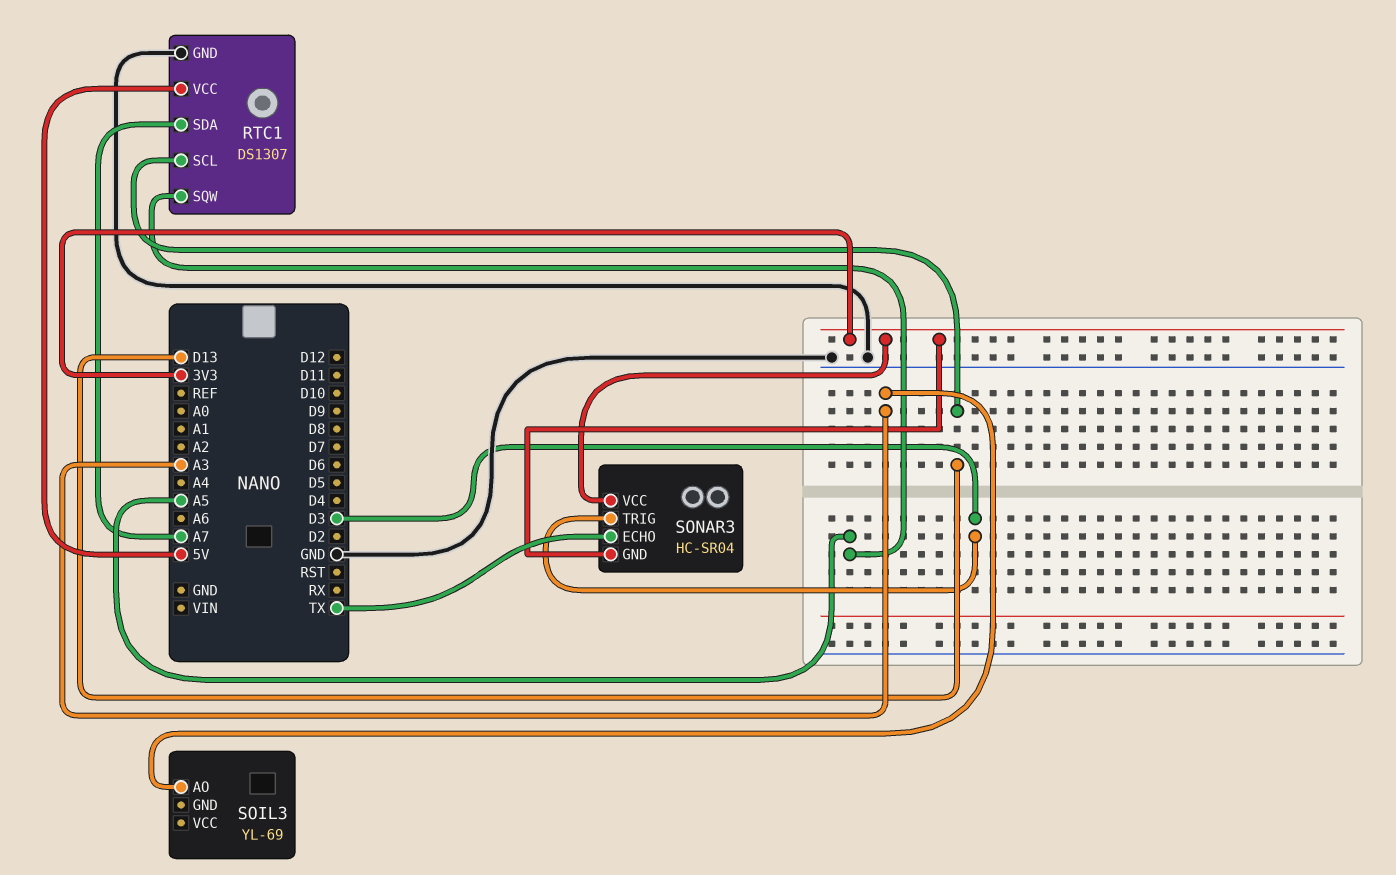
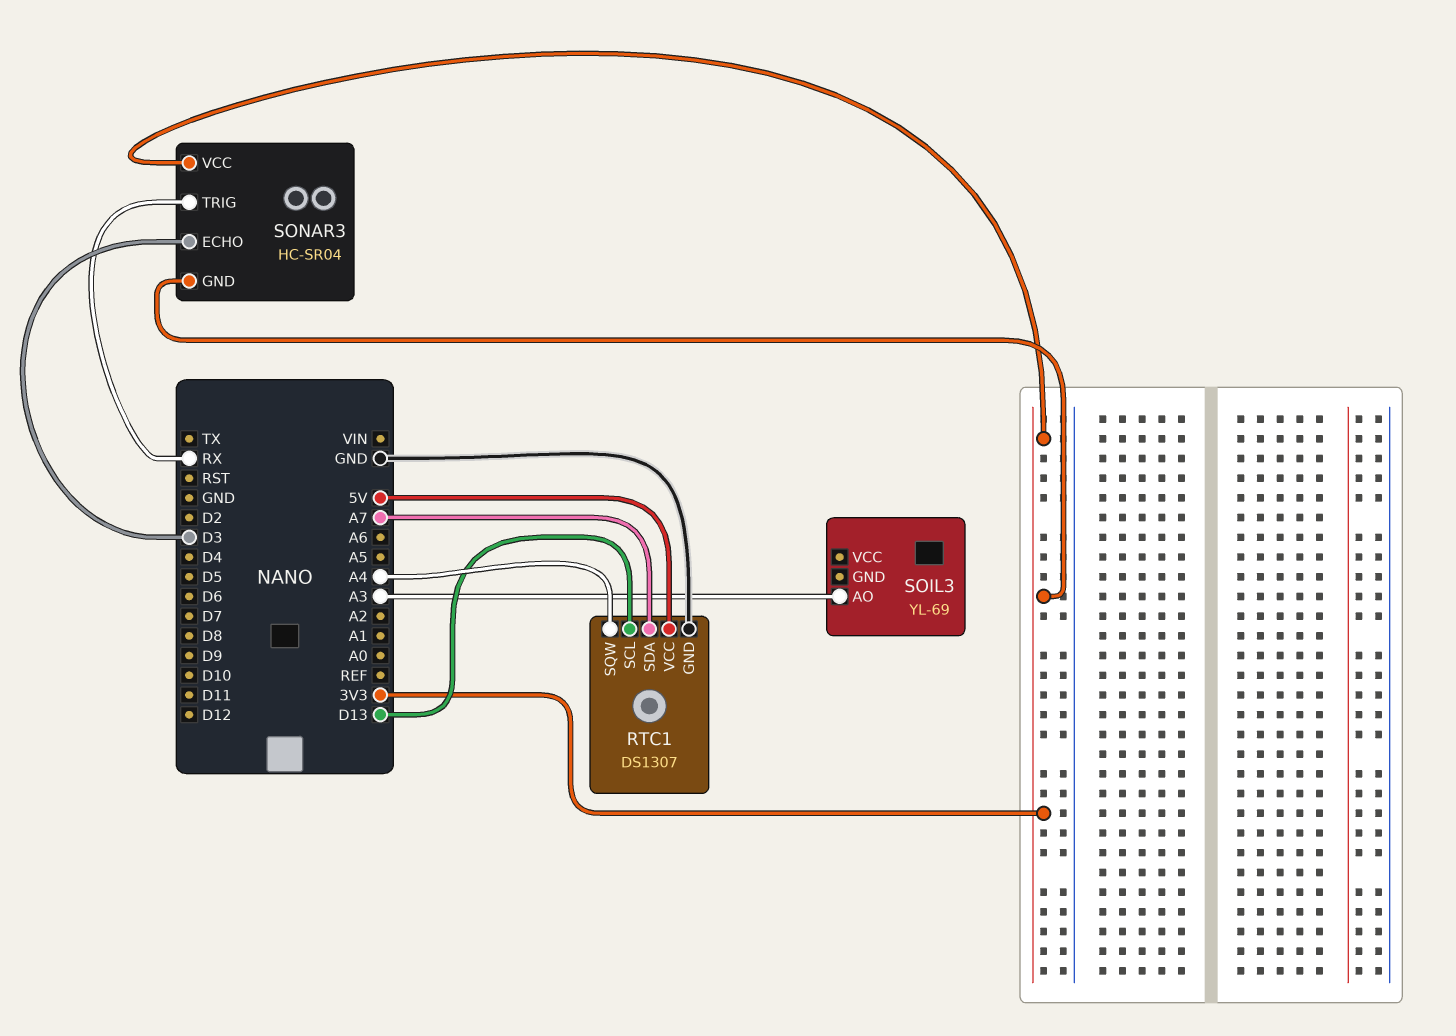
RTC1 pin SQW: A5 -> A4
SONAR3 pin ECHO: TX -> D3
SONAR3 pin TRIG: D3 -> RX

